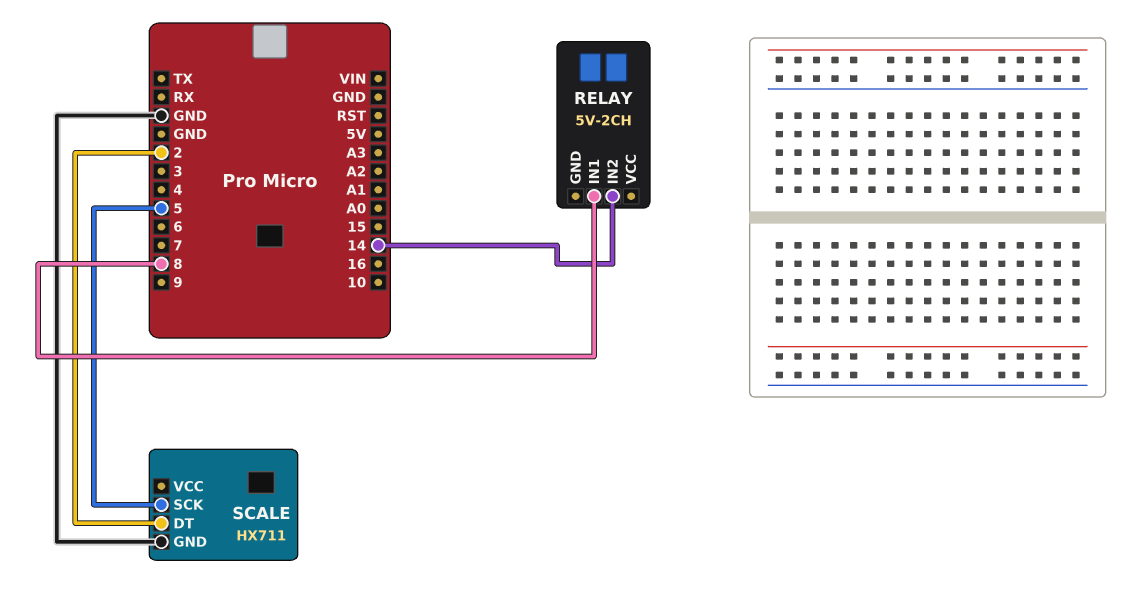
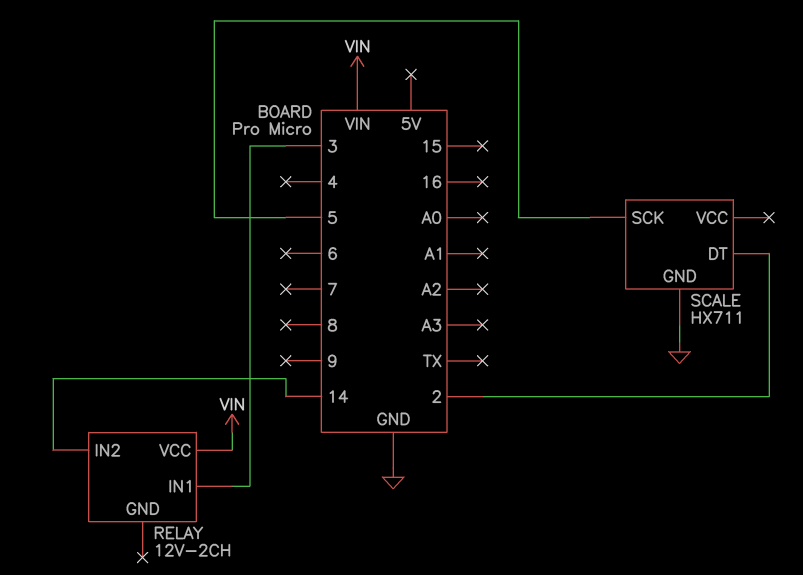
RELAY: 5V-2CH -> 12V-2CH
RELAY pin IN1: 8 -> 3
RELAY pin VCC: none -> VIN

